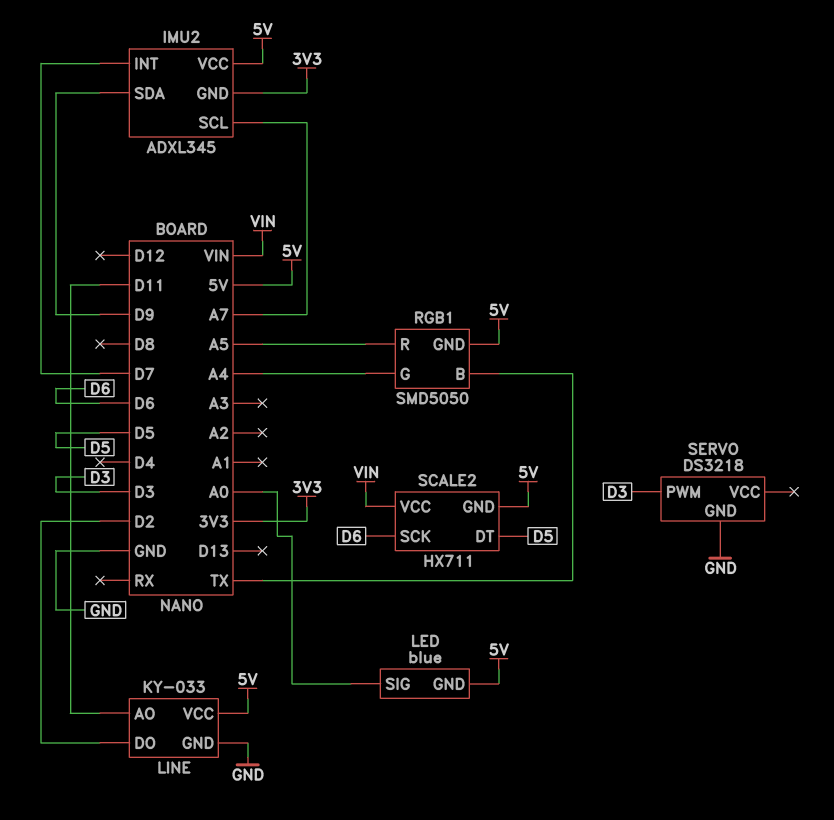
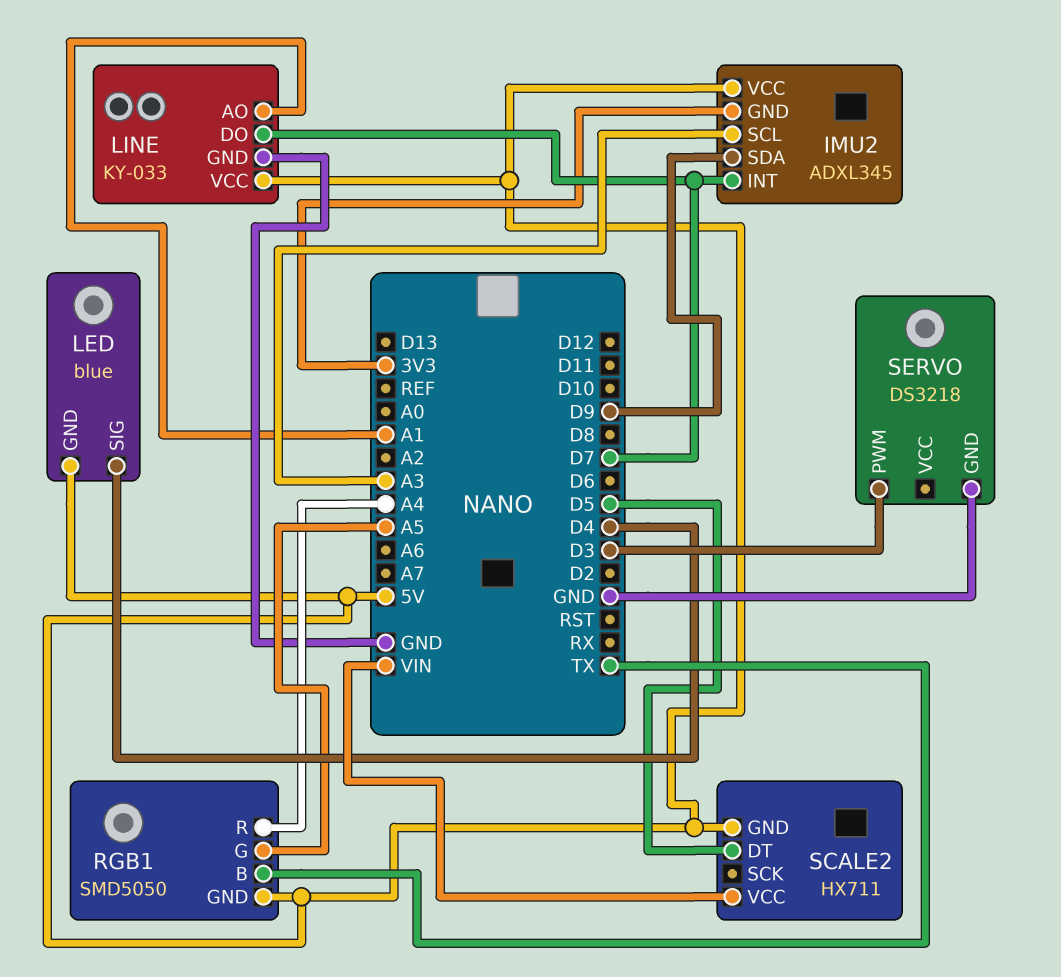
IMU2 pin SCL: A7 -> A3
LED pin SIG: A0 -> D4
LINE pin AO: D11 -> A1
LINE pin DO: D2 -> D7
RGB1 pin G: A4 -> A5
RGB1 pin R: A5 -> A4
SCALE2 pin SCK: D6 -> none

